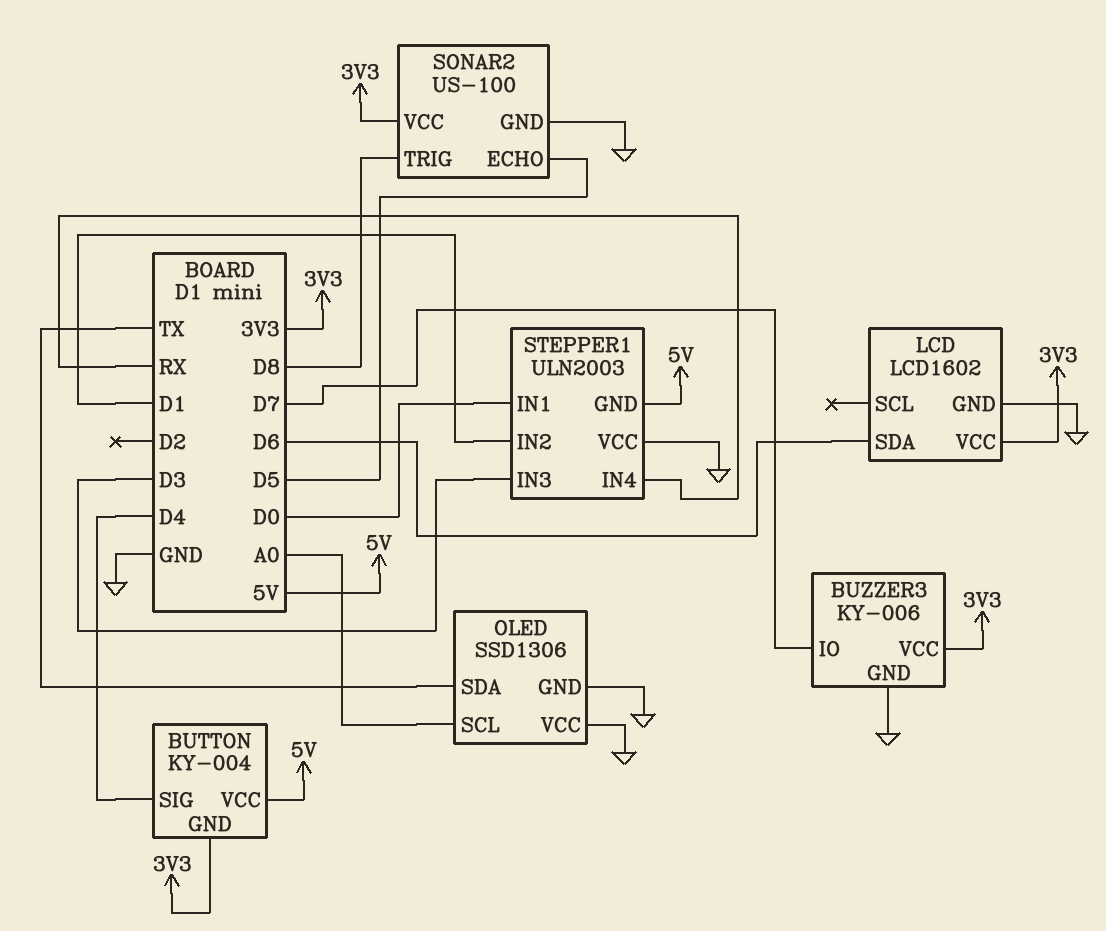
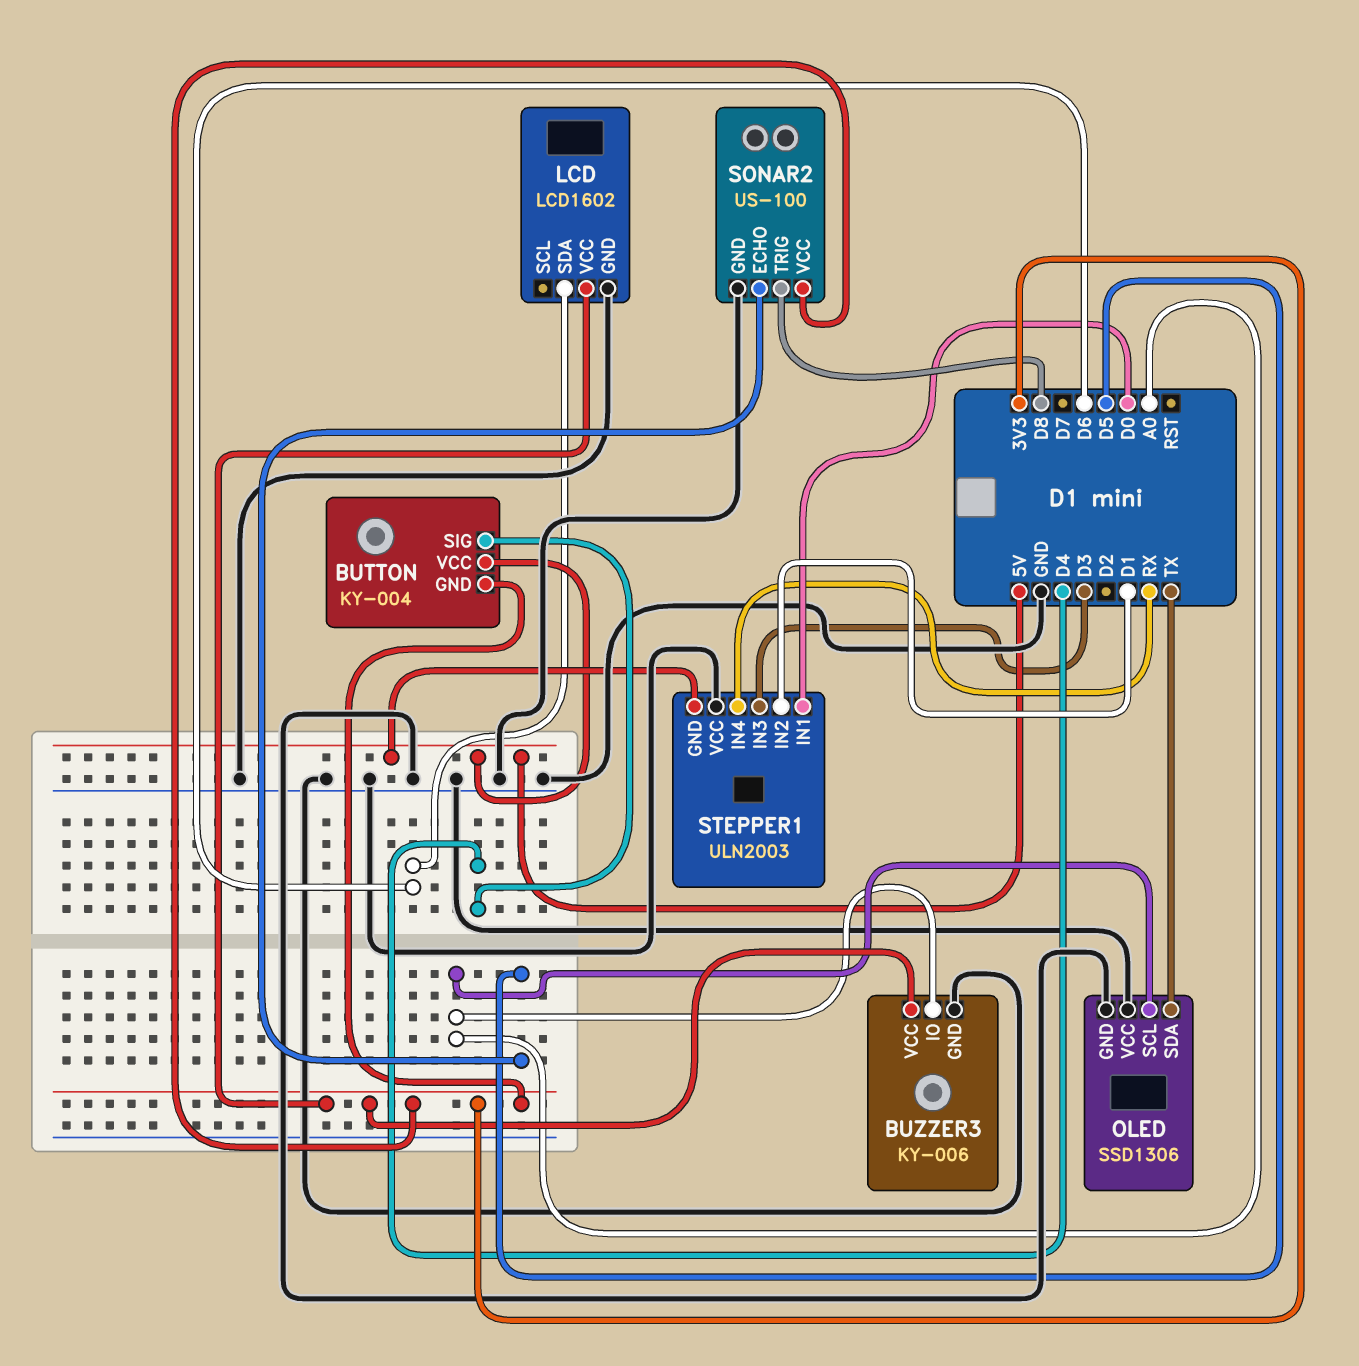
BUZZER3 pin IO: D7 -> A0

